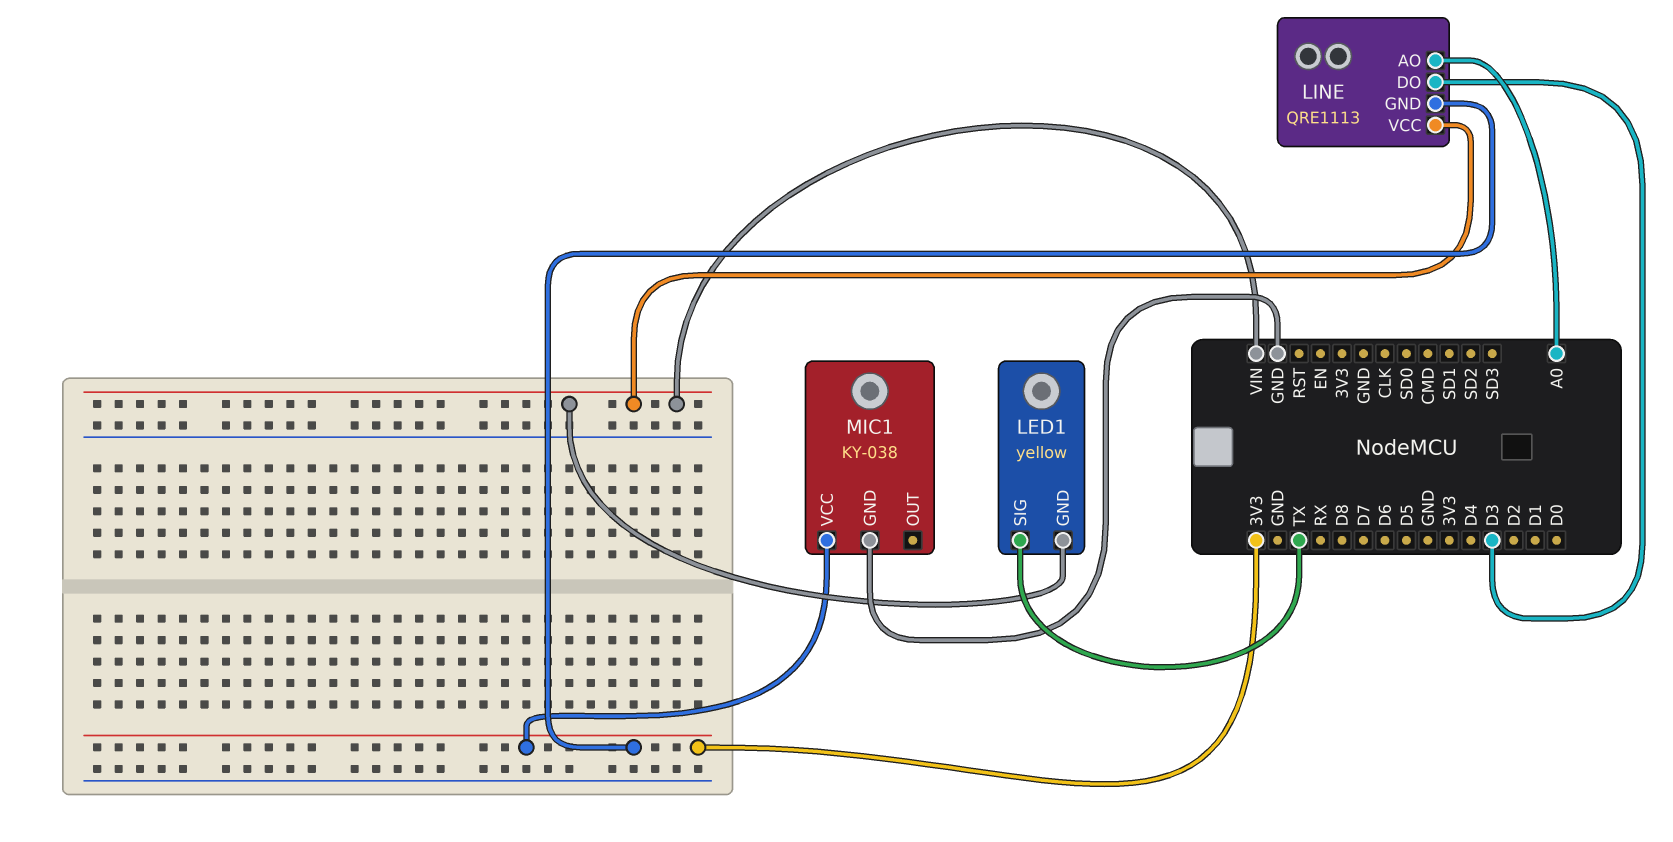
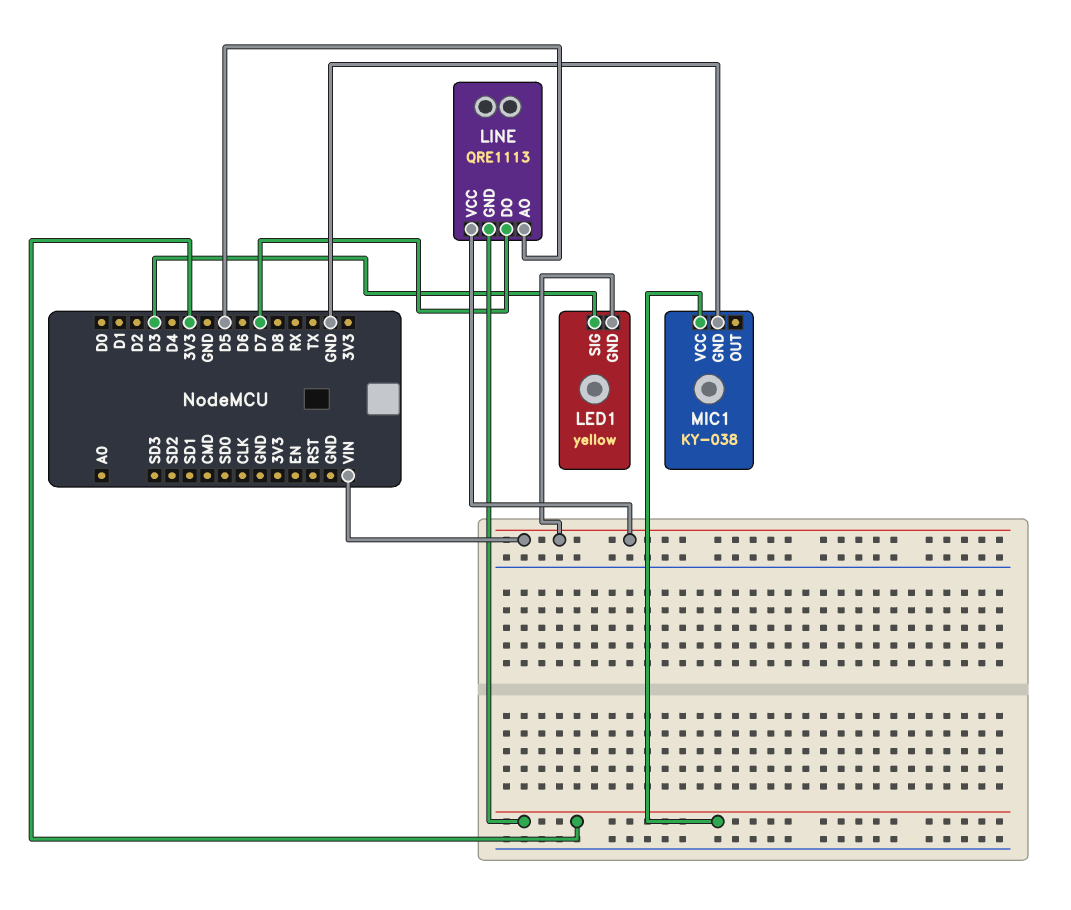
LED1 pin SIG: TX -> D3
LINE pin AO: A0 -> D5
LINE pin DO: D3 -> D7

